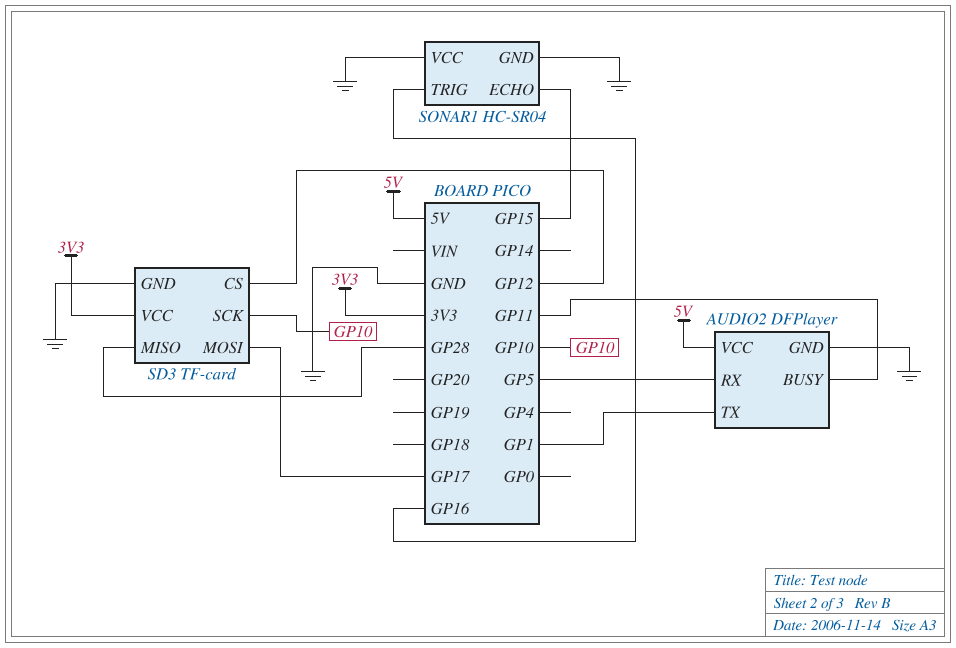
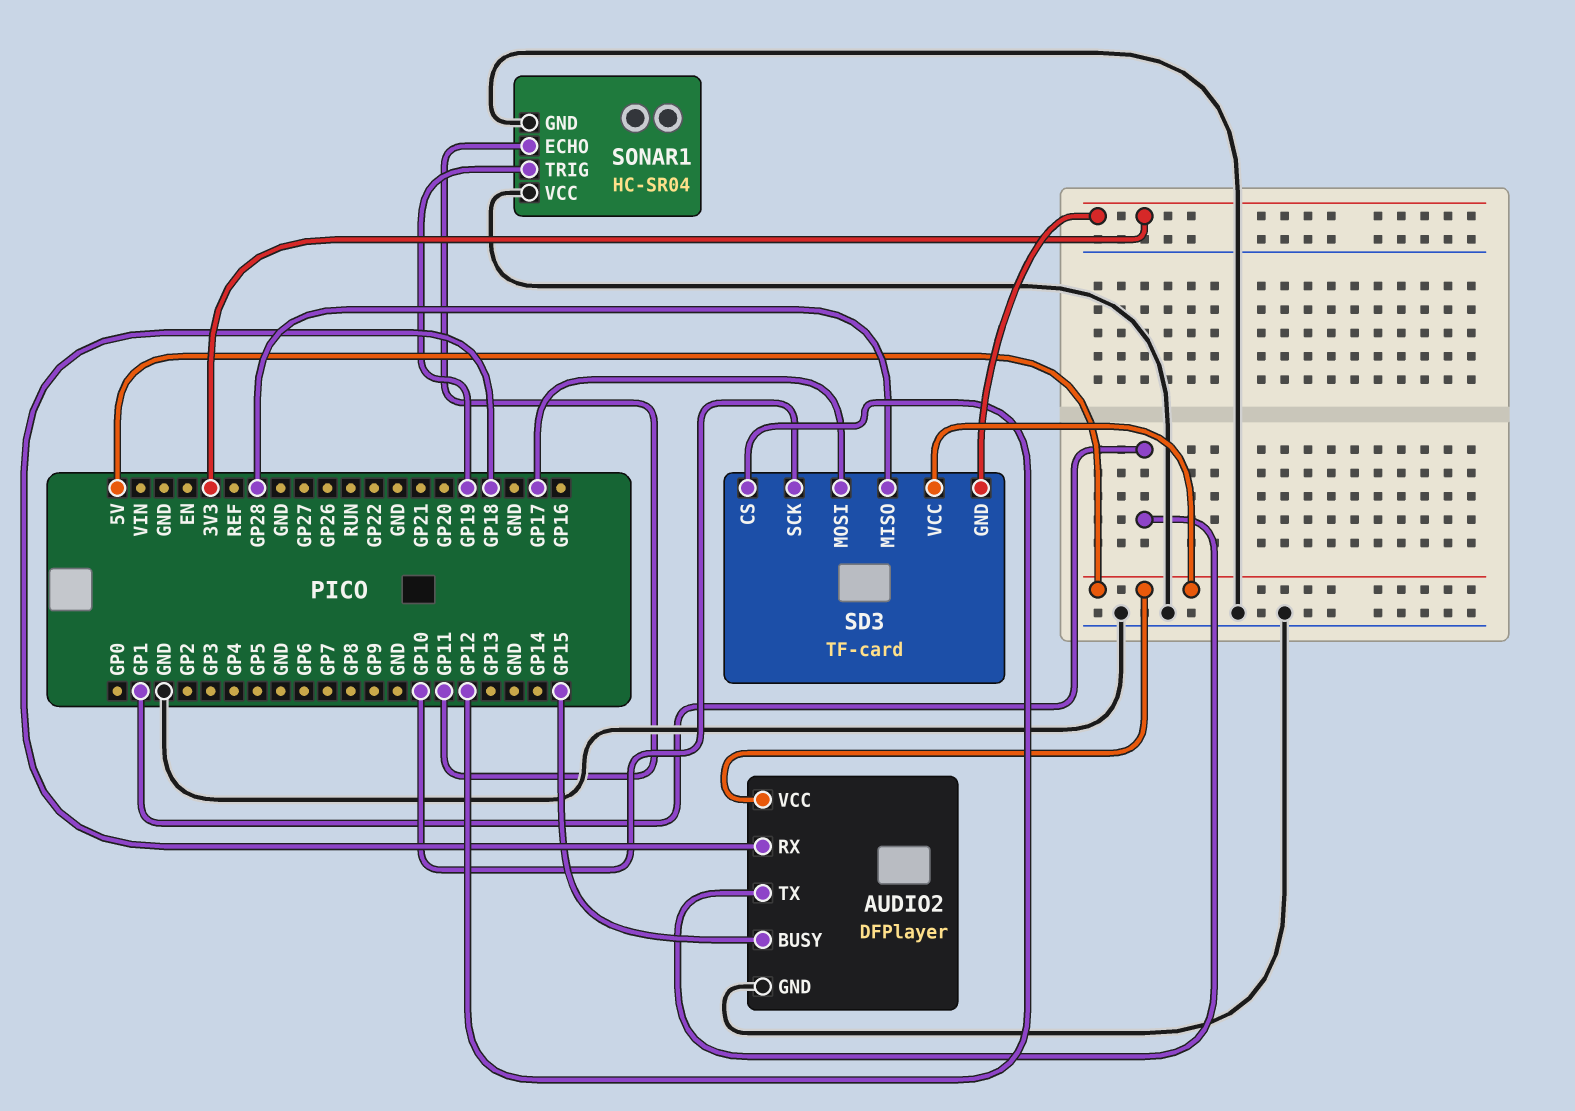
AUDIO2 pin BUSY: GP11 -> GP15
AUDIO2 pin RX: GP5 -> GP18
SD3 pin GND: GND -> 3V3
SD3 pin VCC: 3V3 -> 5V
SONAR1 pin ECHO: GP15 -> GP11
SONAR1 pin TRIG: GP16 -> GP19

